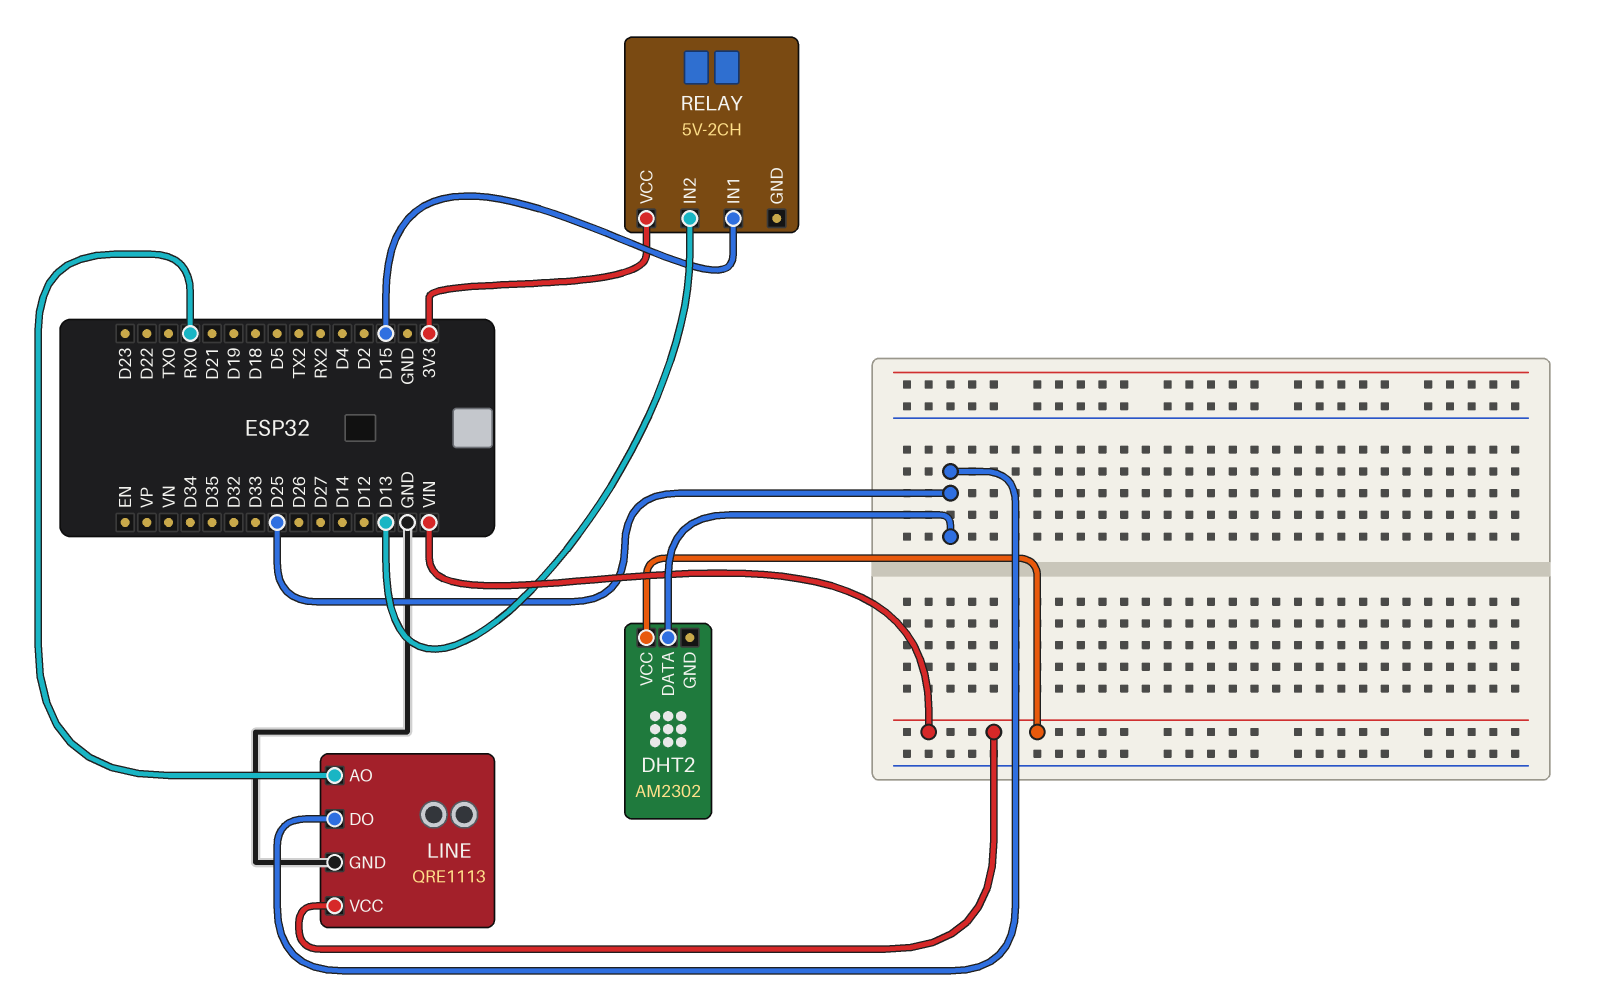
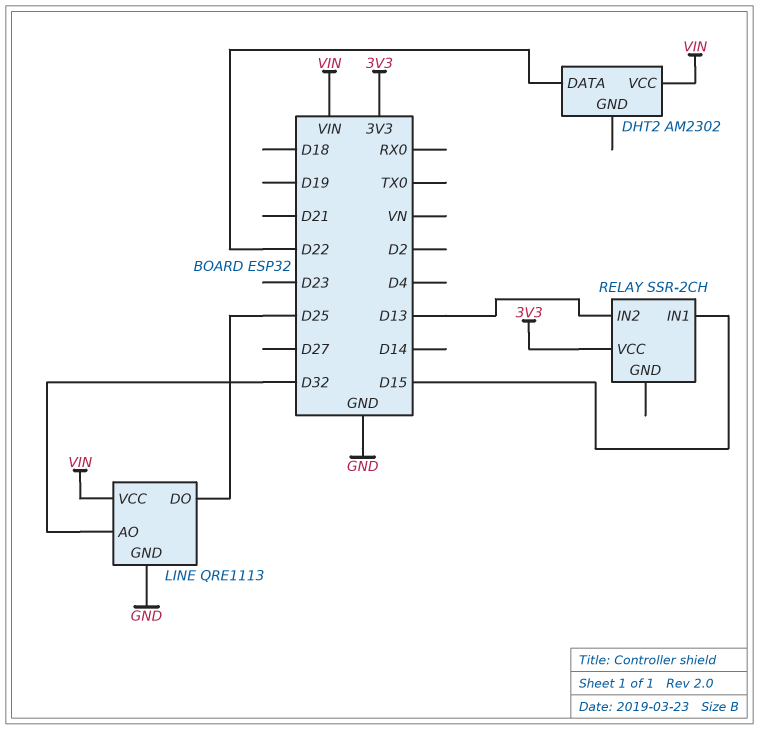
DHT2 pin DATA: D25 -> D22
LINE pin AO: RX0 -> D32
RELAY: 5V-2CH -> SSR-2CH

